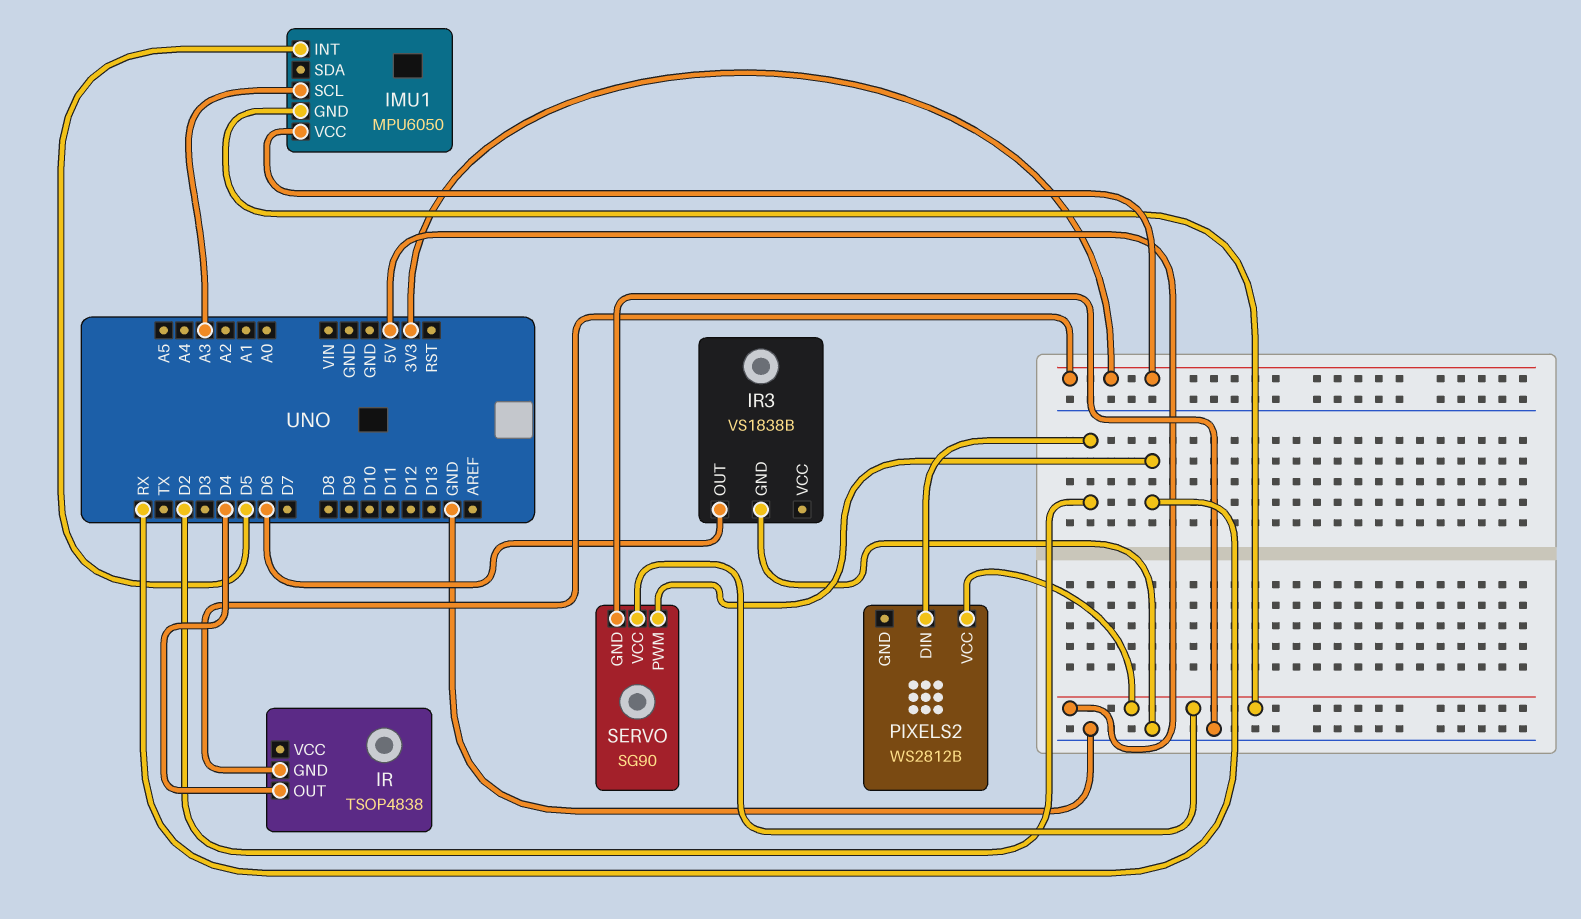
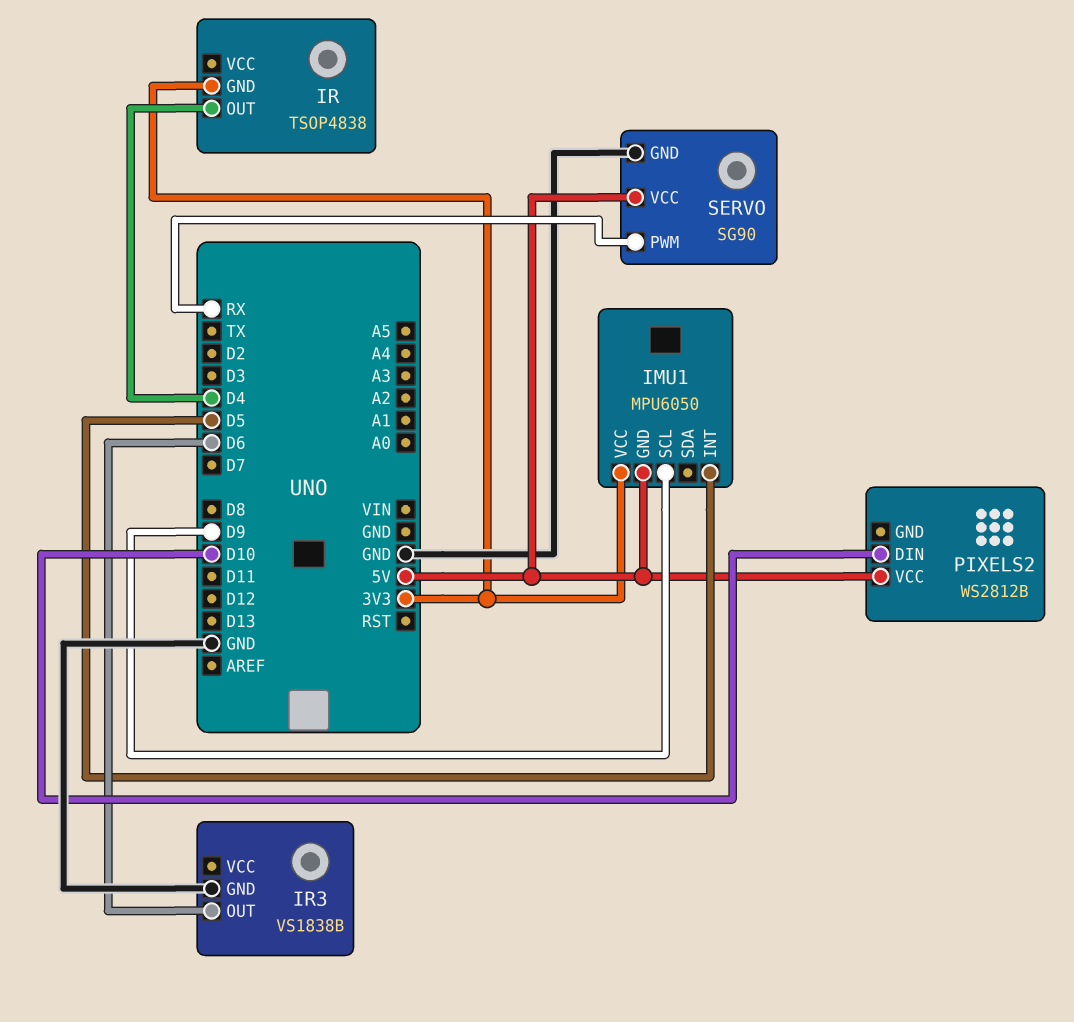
IMU1 pin SCL: A3 -> D9
PIXELS2 pin DIN: D2 -> D10

